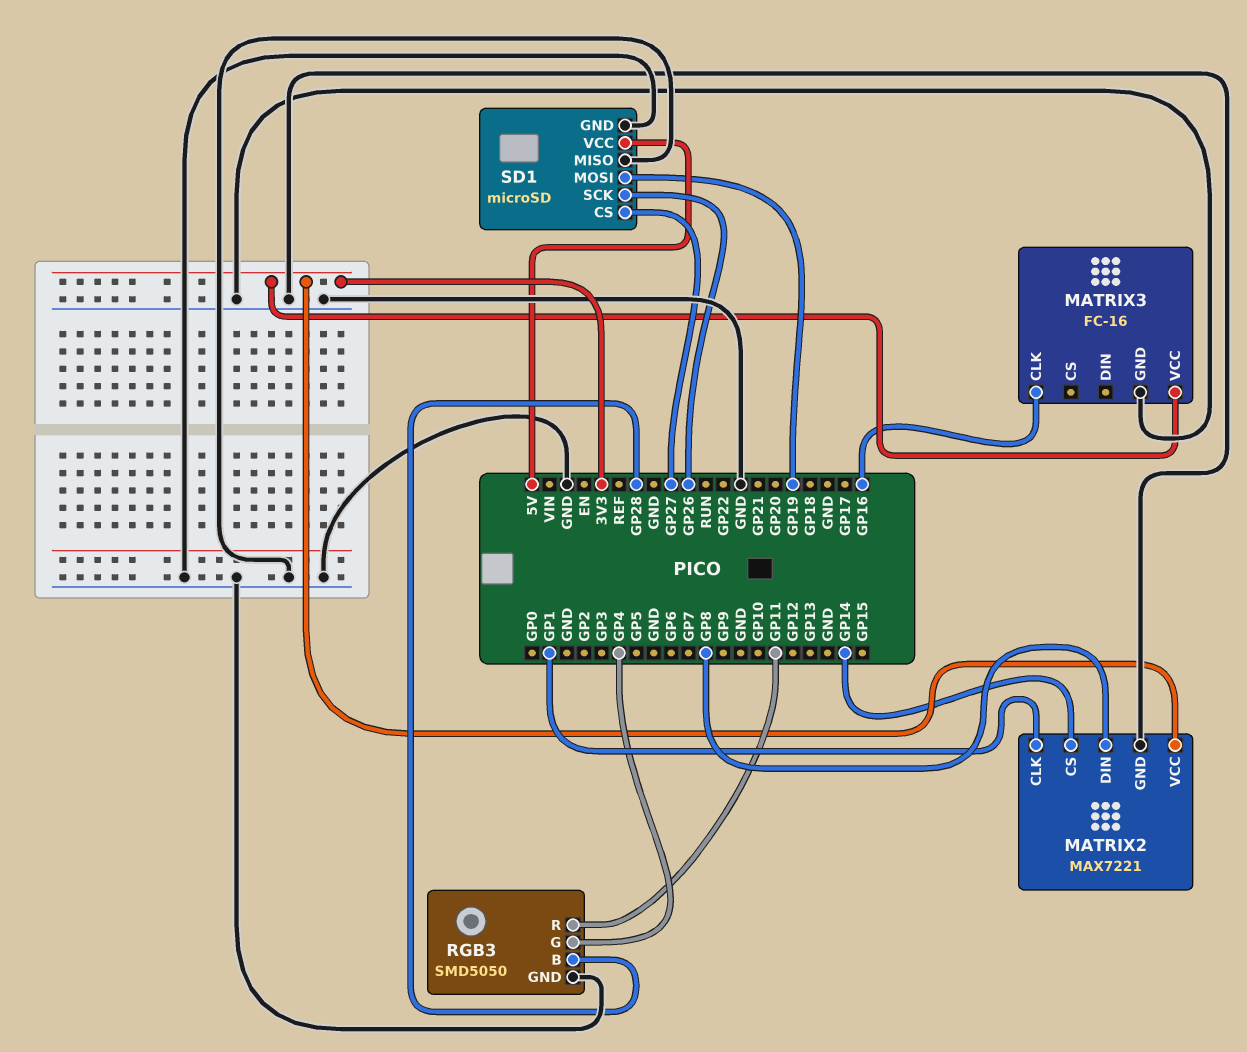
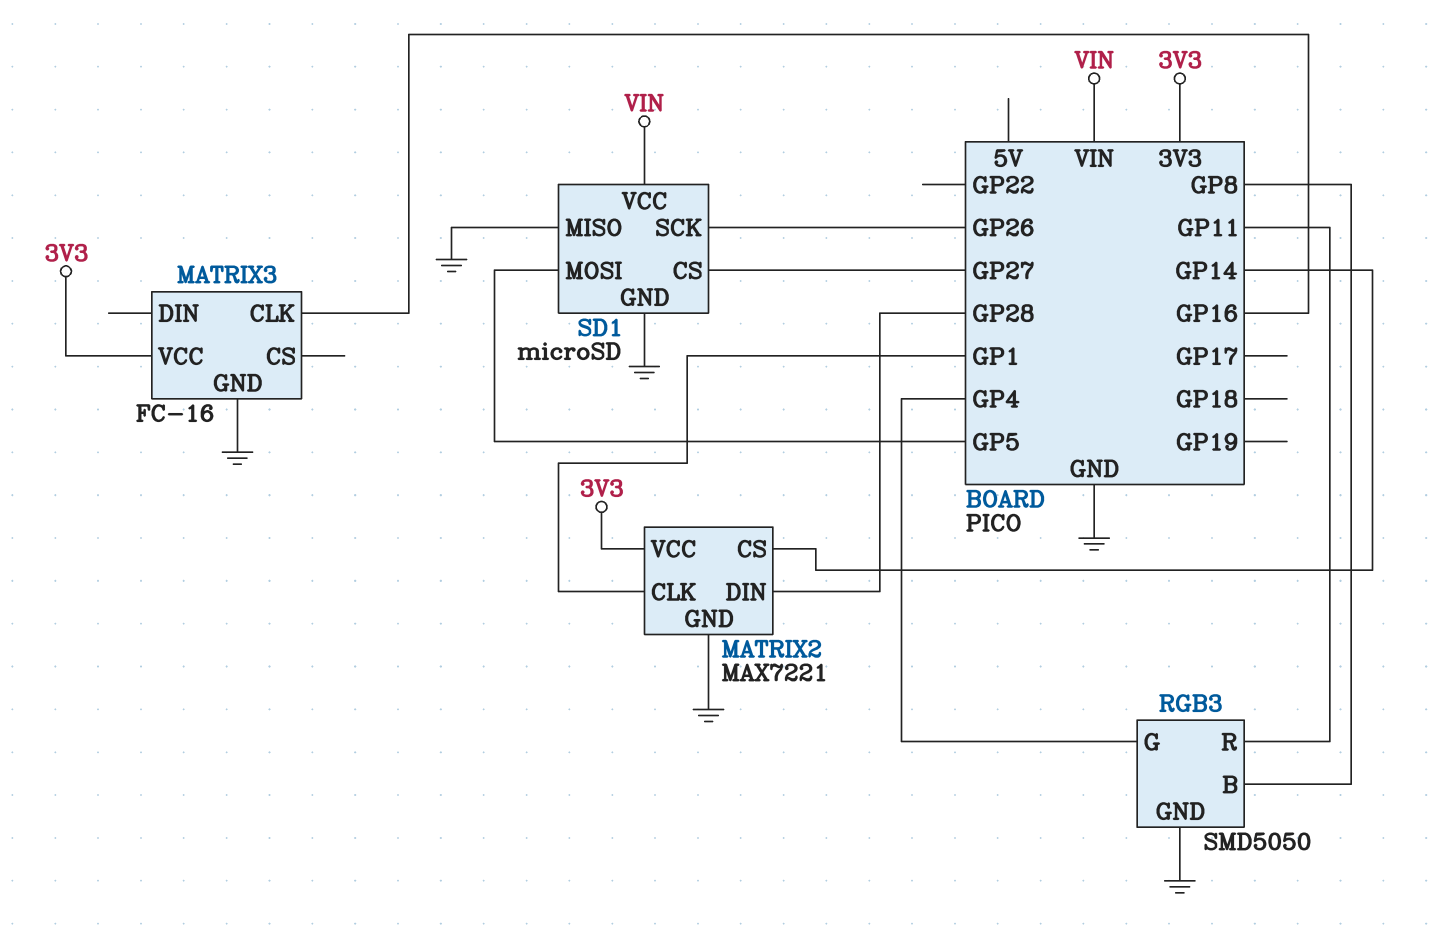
MATRIX2 pin DIN: GP8 -> GP28
RGB3 pin B: GP28 -> GP8
SD1 pin MOSI: GP19 -> GP5
SD1 pin VCC: 5V -> VIN

